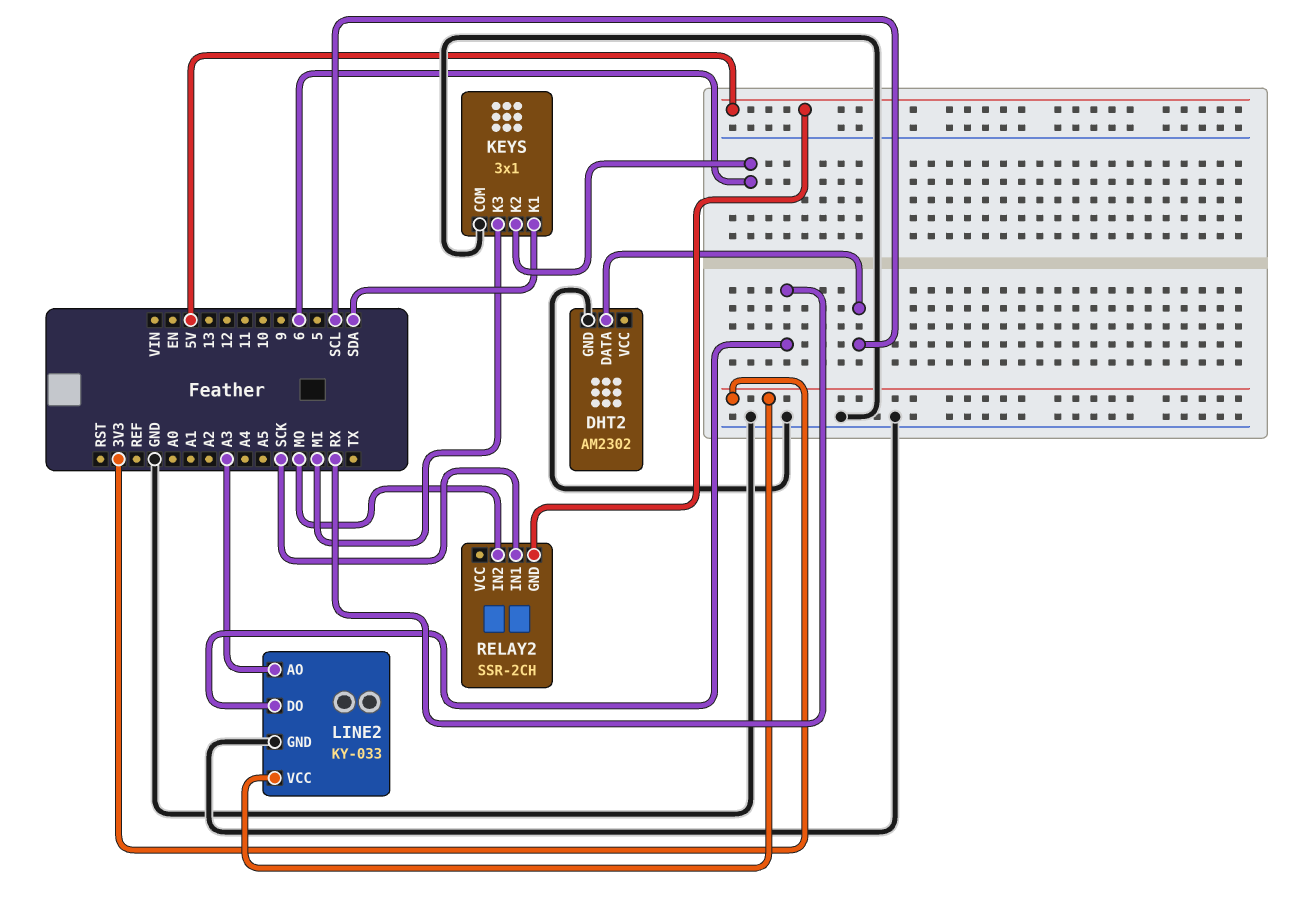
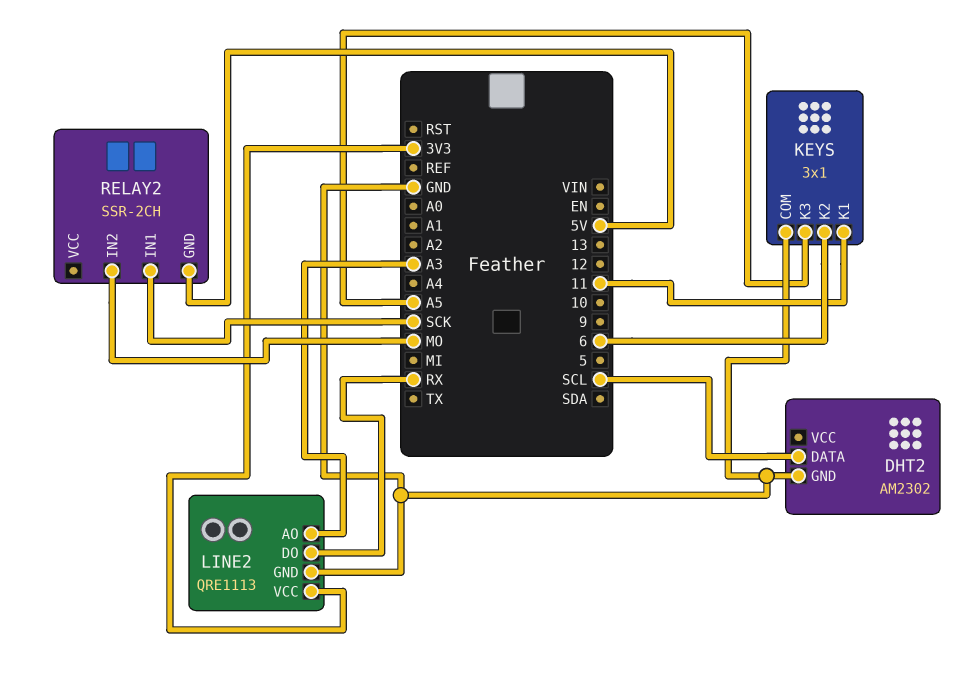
KEYS pin K1: SDA -> 11
KEYS pin K3: MI -> A5
LINE2: KY-033 -> QRE1113

